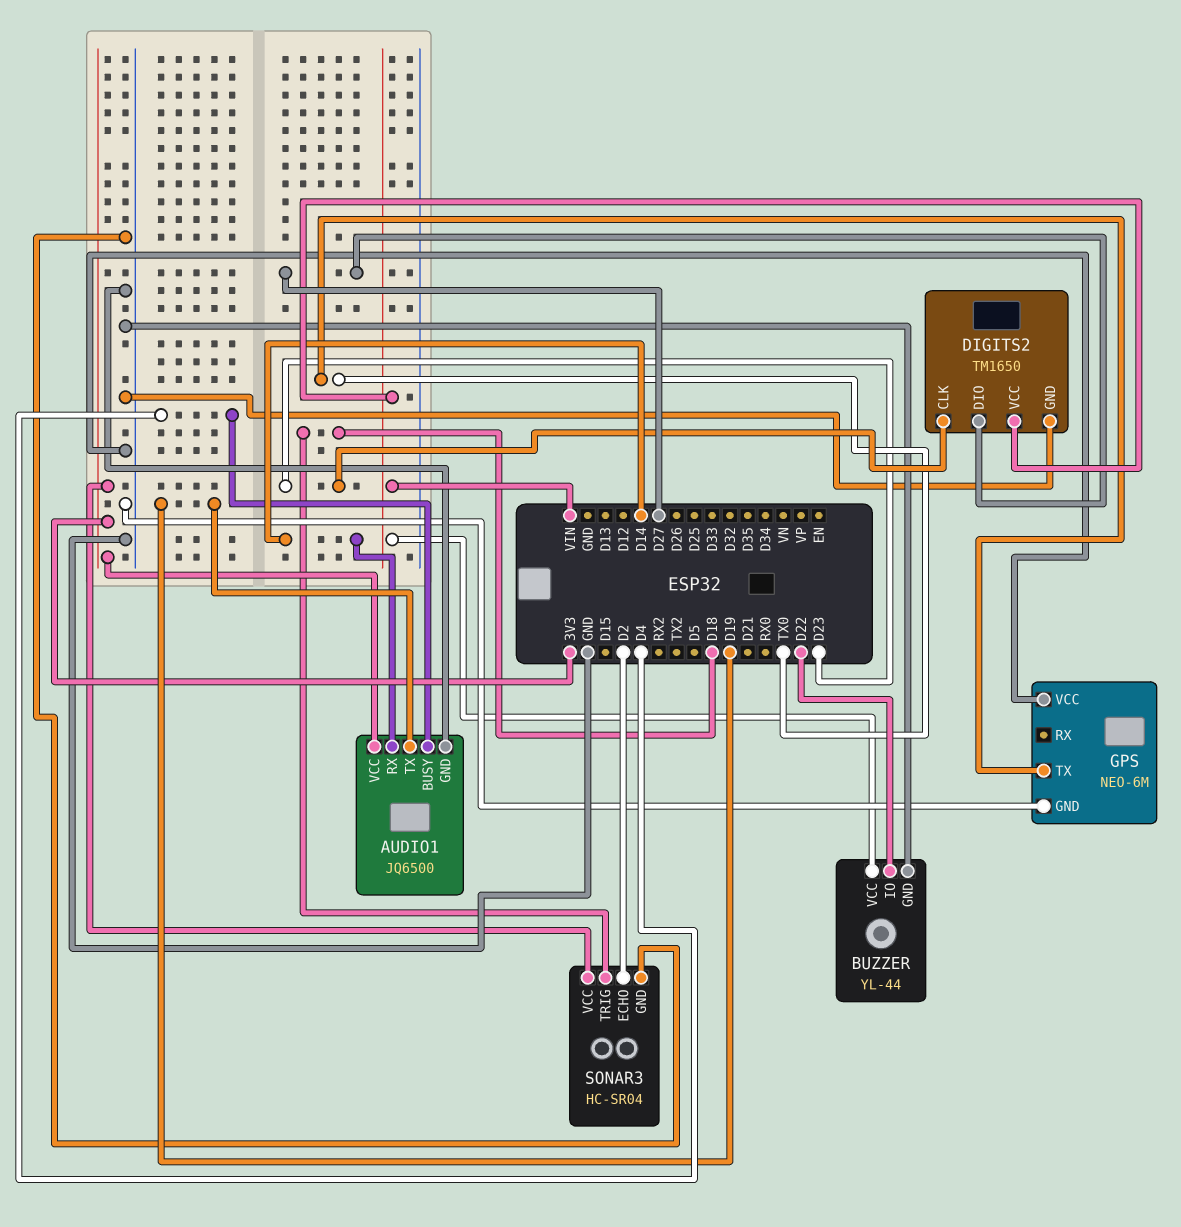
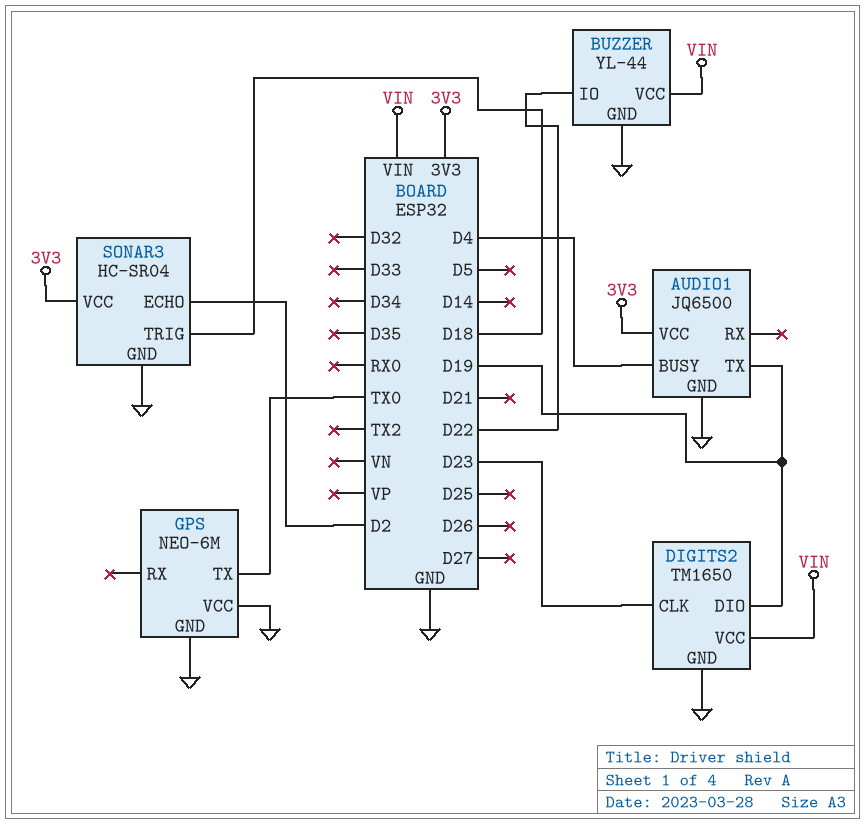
AUDIO1 pin RX: D14 -> none
DIGITS2 pin DIO: D27 -> D19

